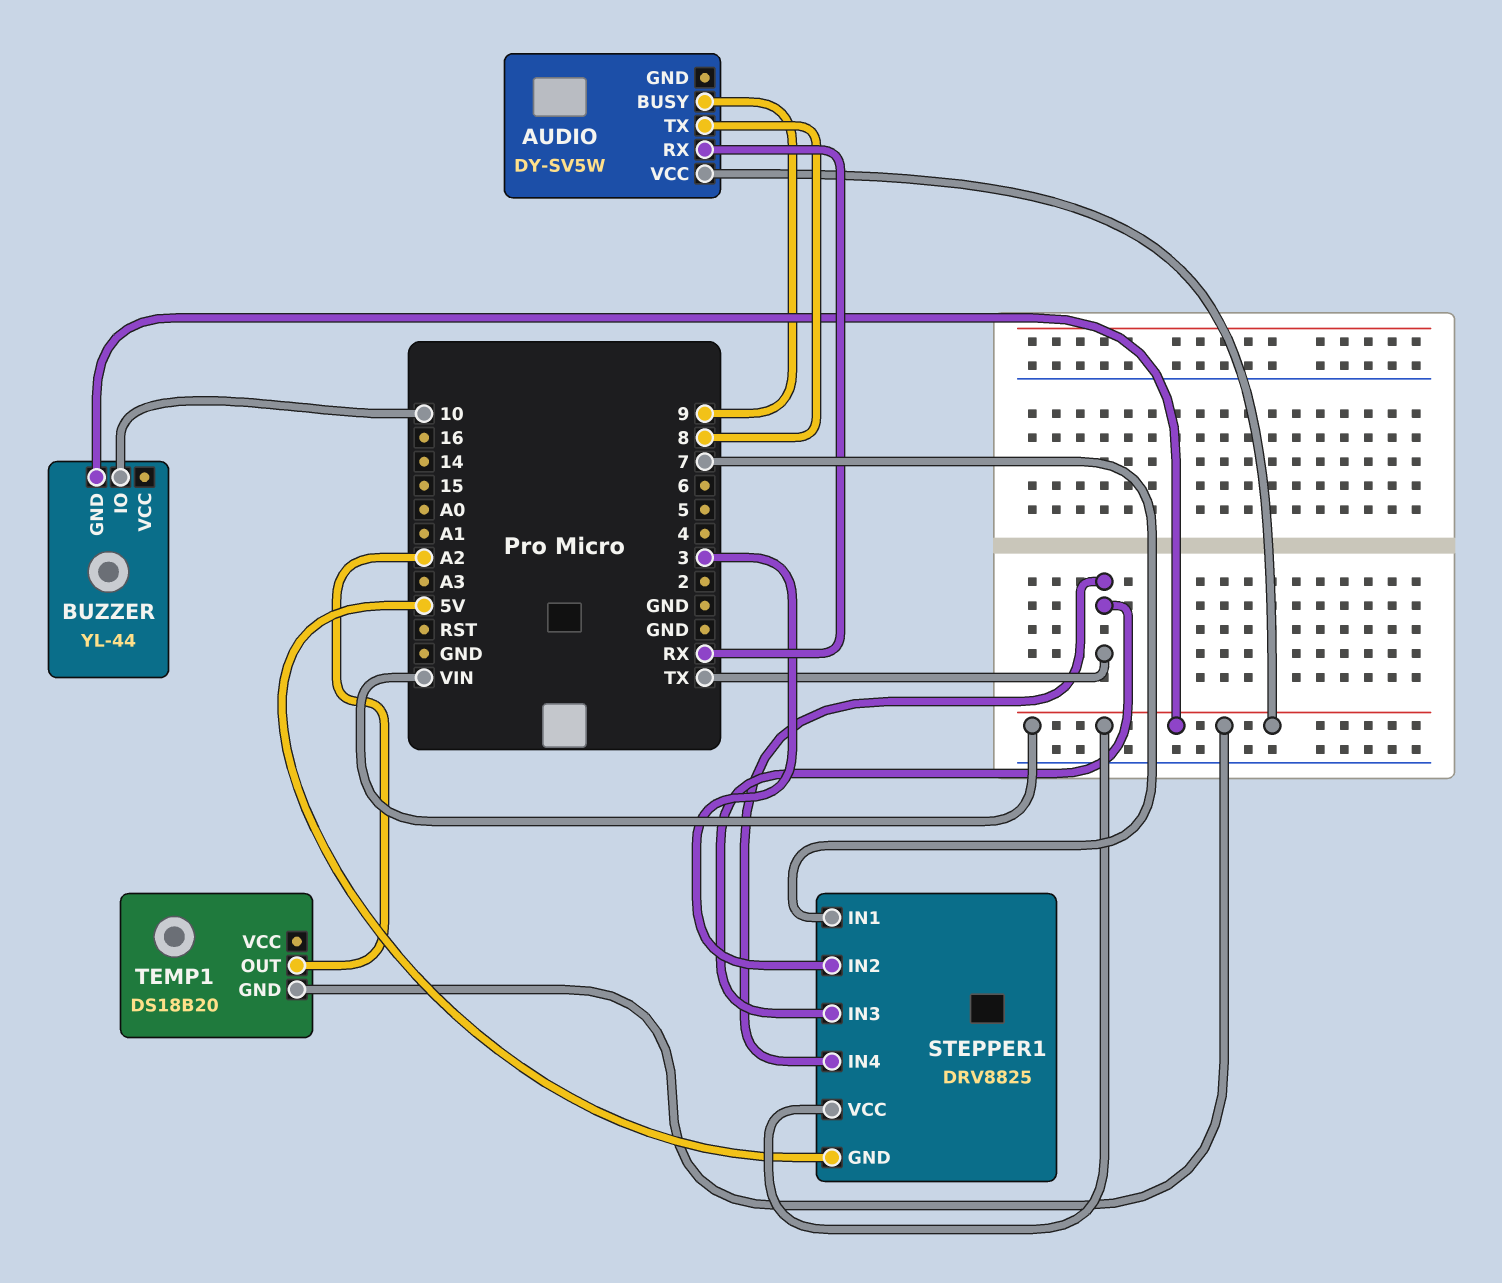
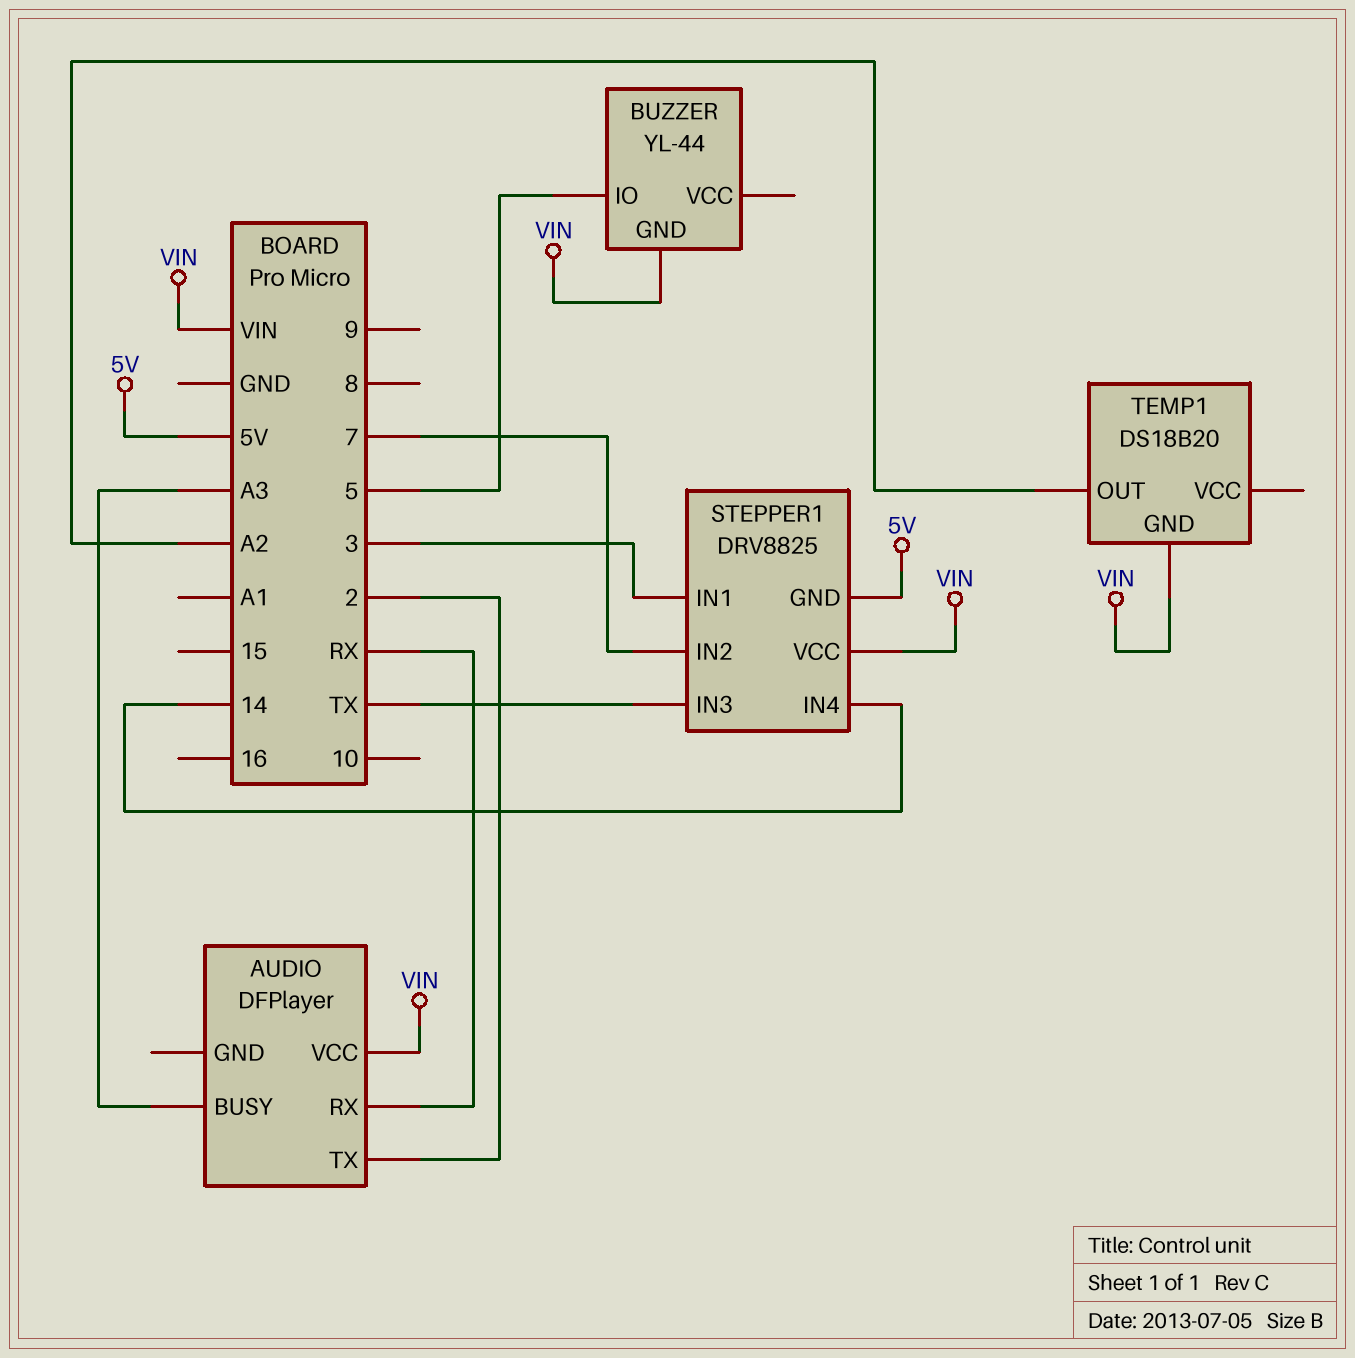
AUDIO: DY-SV5W -> DFPlayer
AUDIO pin BUSY: 9 -> A3
AUDIO pin TX: 8 -> 2
BUZZER pin IO: 10 -> 5
STEPPER1 pin IN1: 7 -> 3
STEPPER1 pin IN2: 3 -> 7
STEPPER1 pin IN4: TX -> 14

